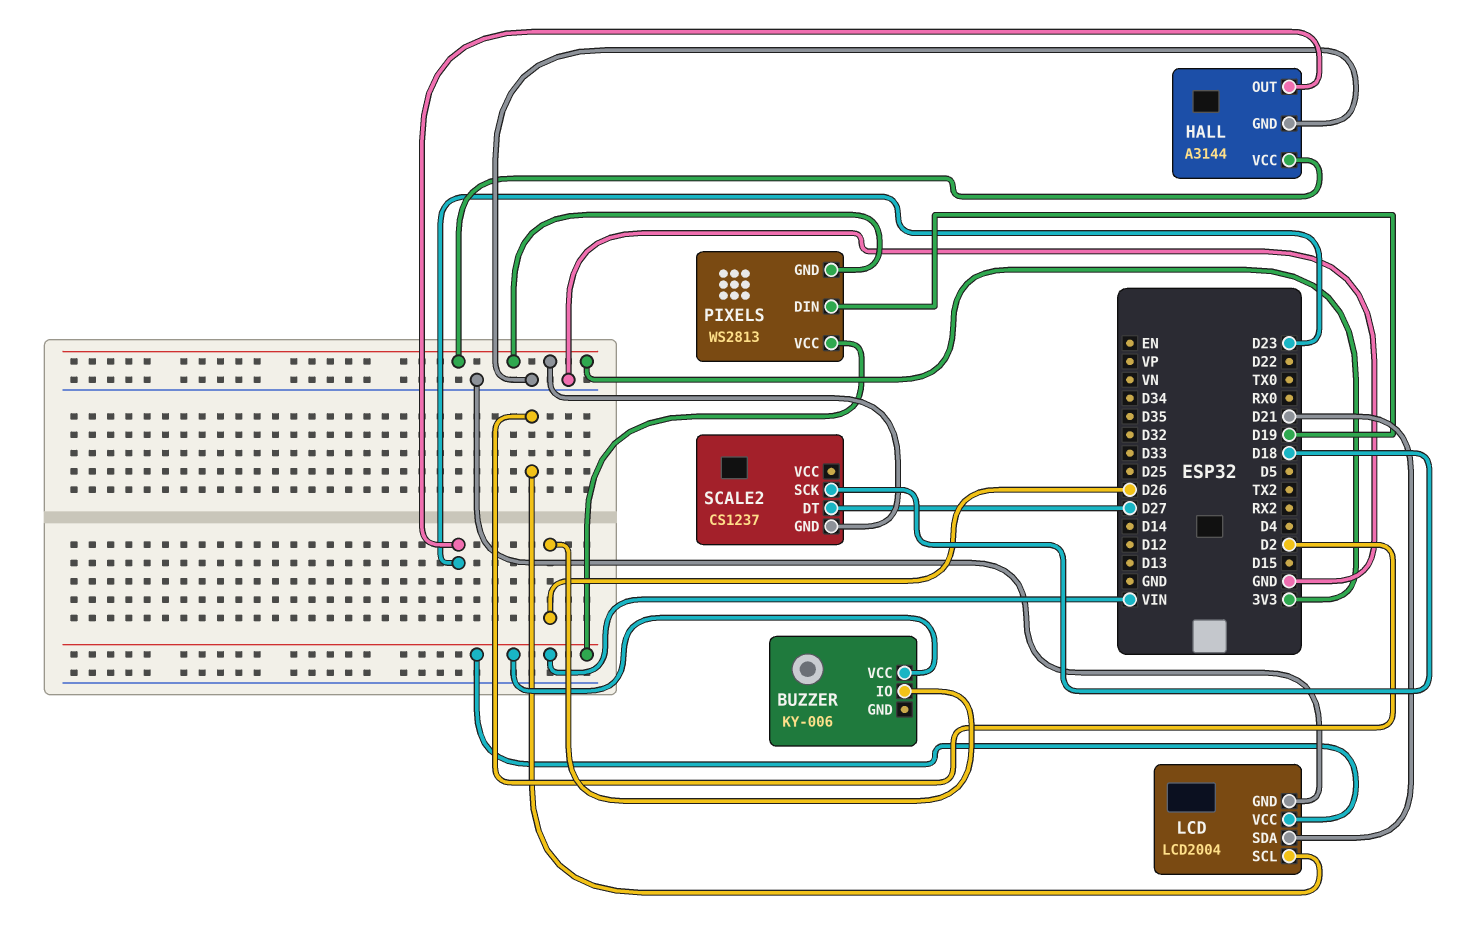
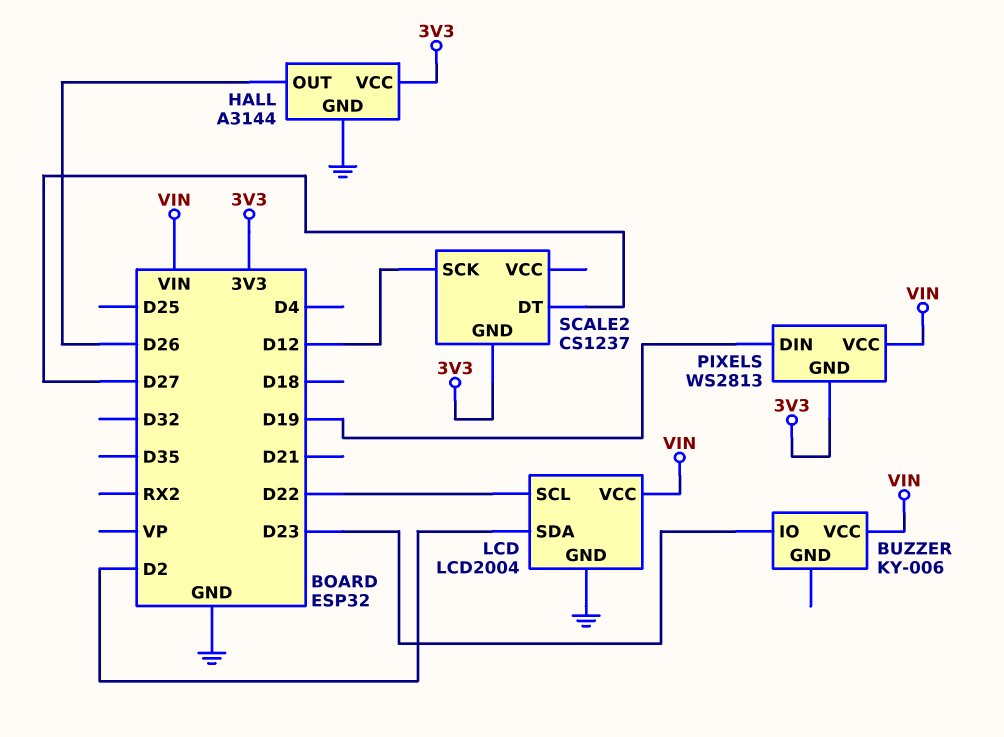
BUZZER pin IO: D26 -> D23
HALL pin OUT: D23 -> D26
LCD pin SCL: D2 -> D22
LCD pin SDA: D21 -> D2
SCALE2 pin SCK: D18 -> D12

